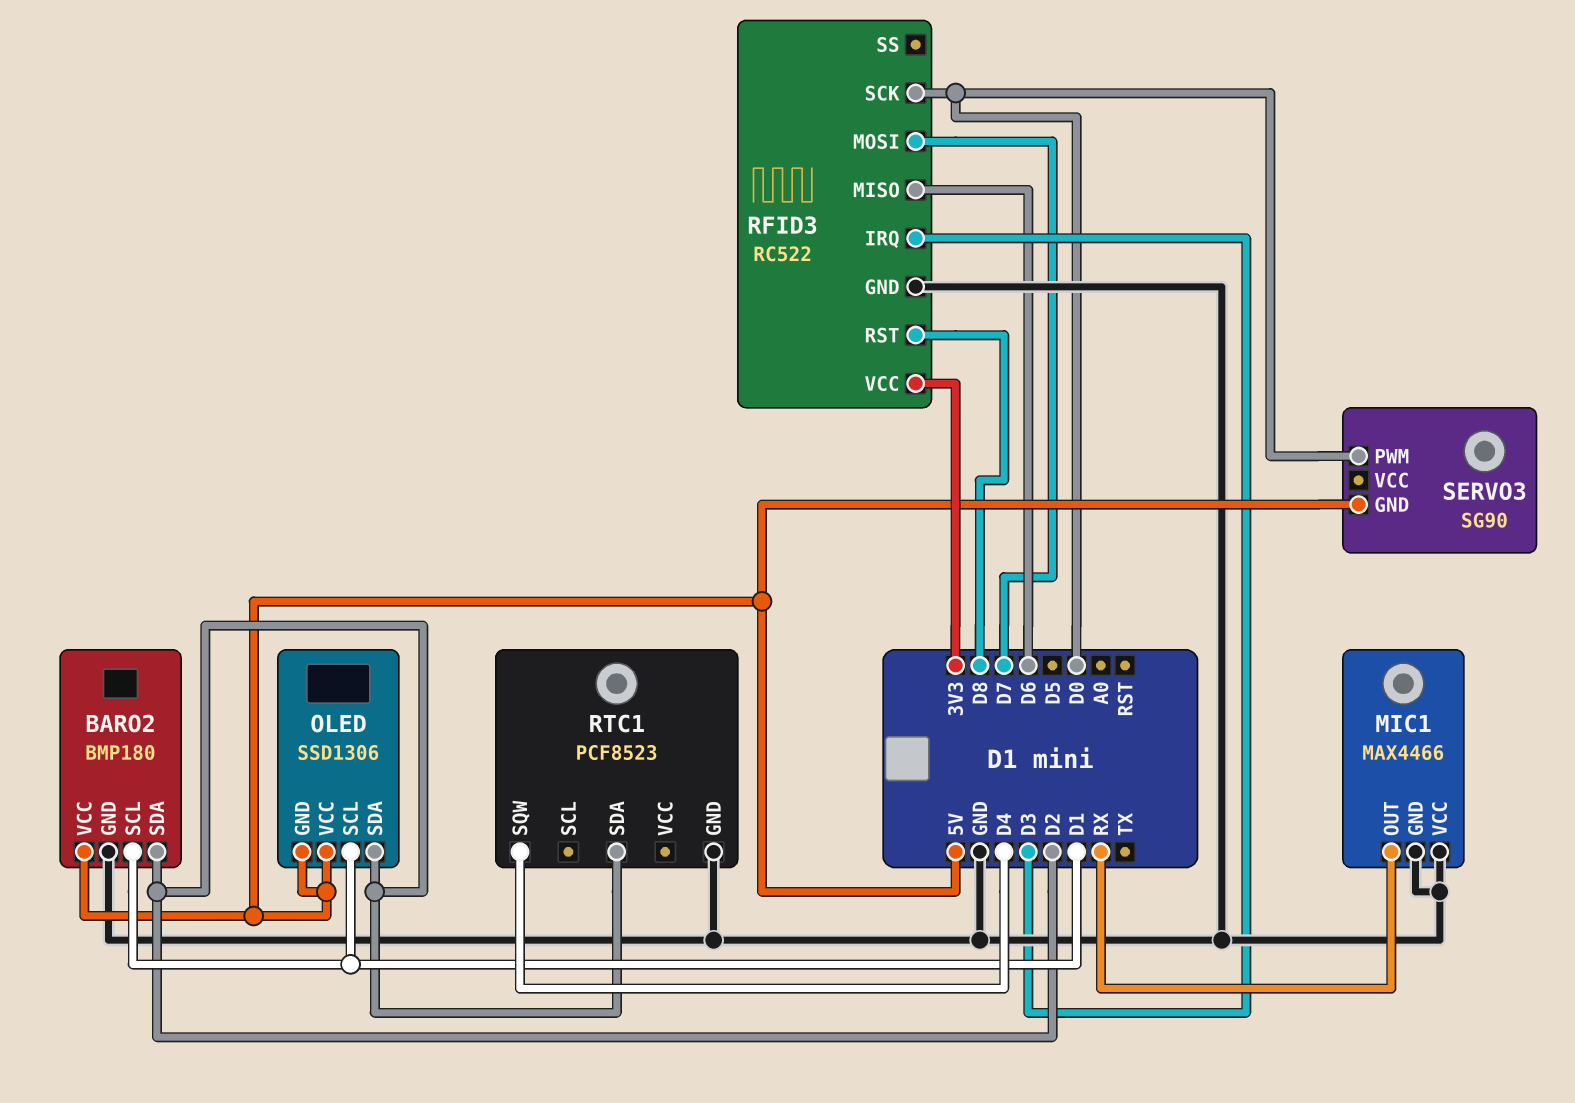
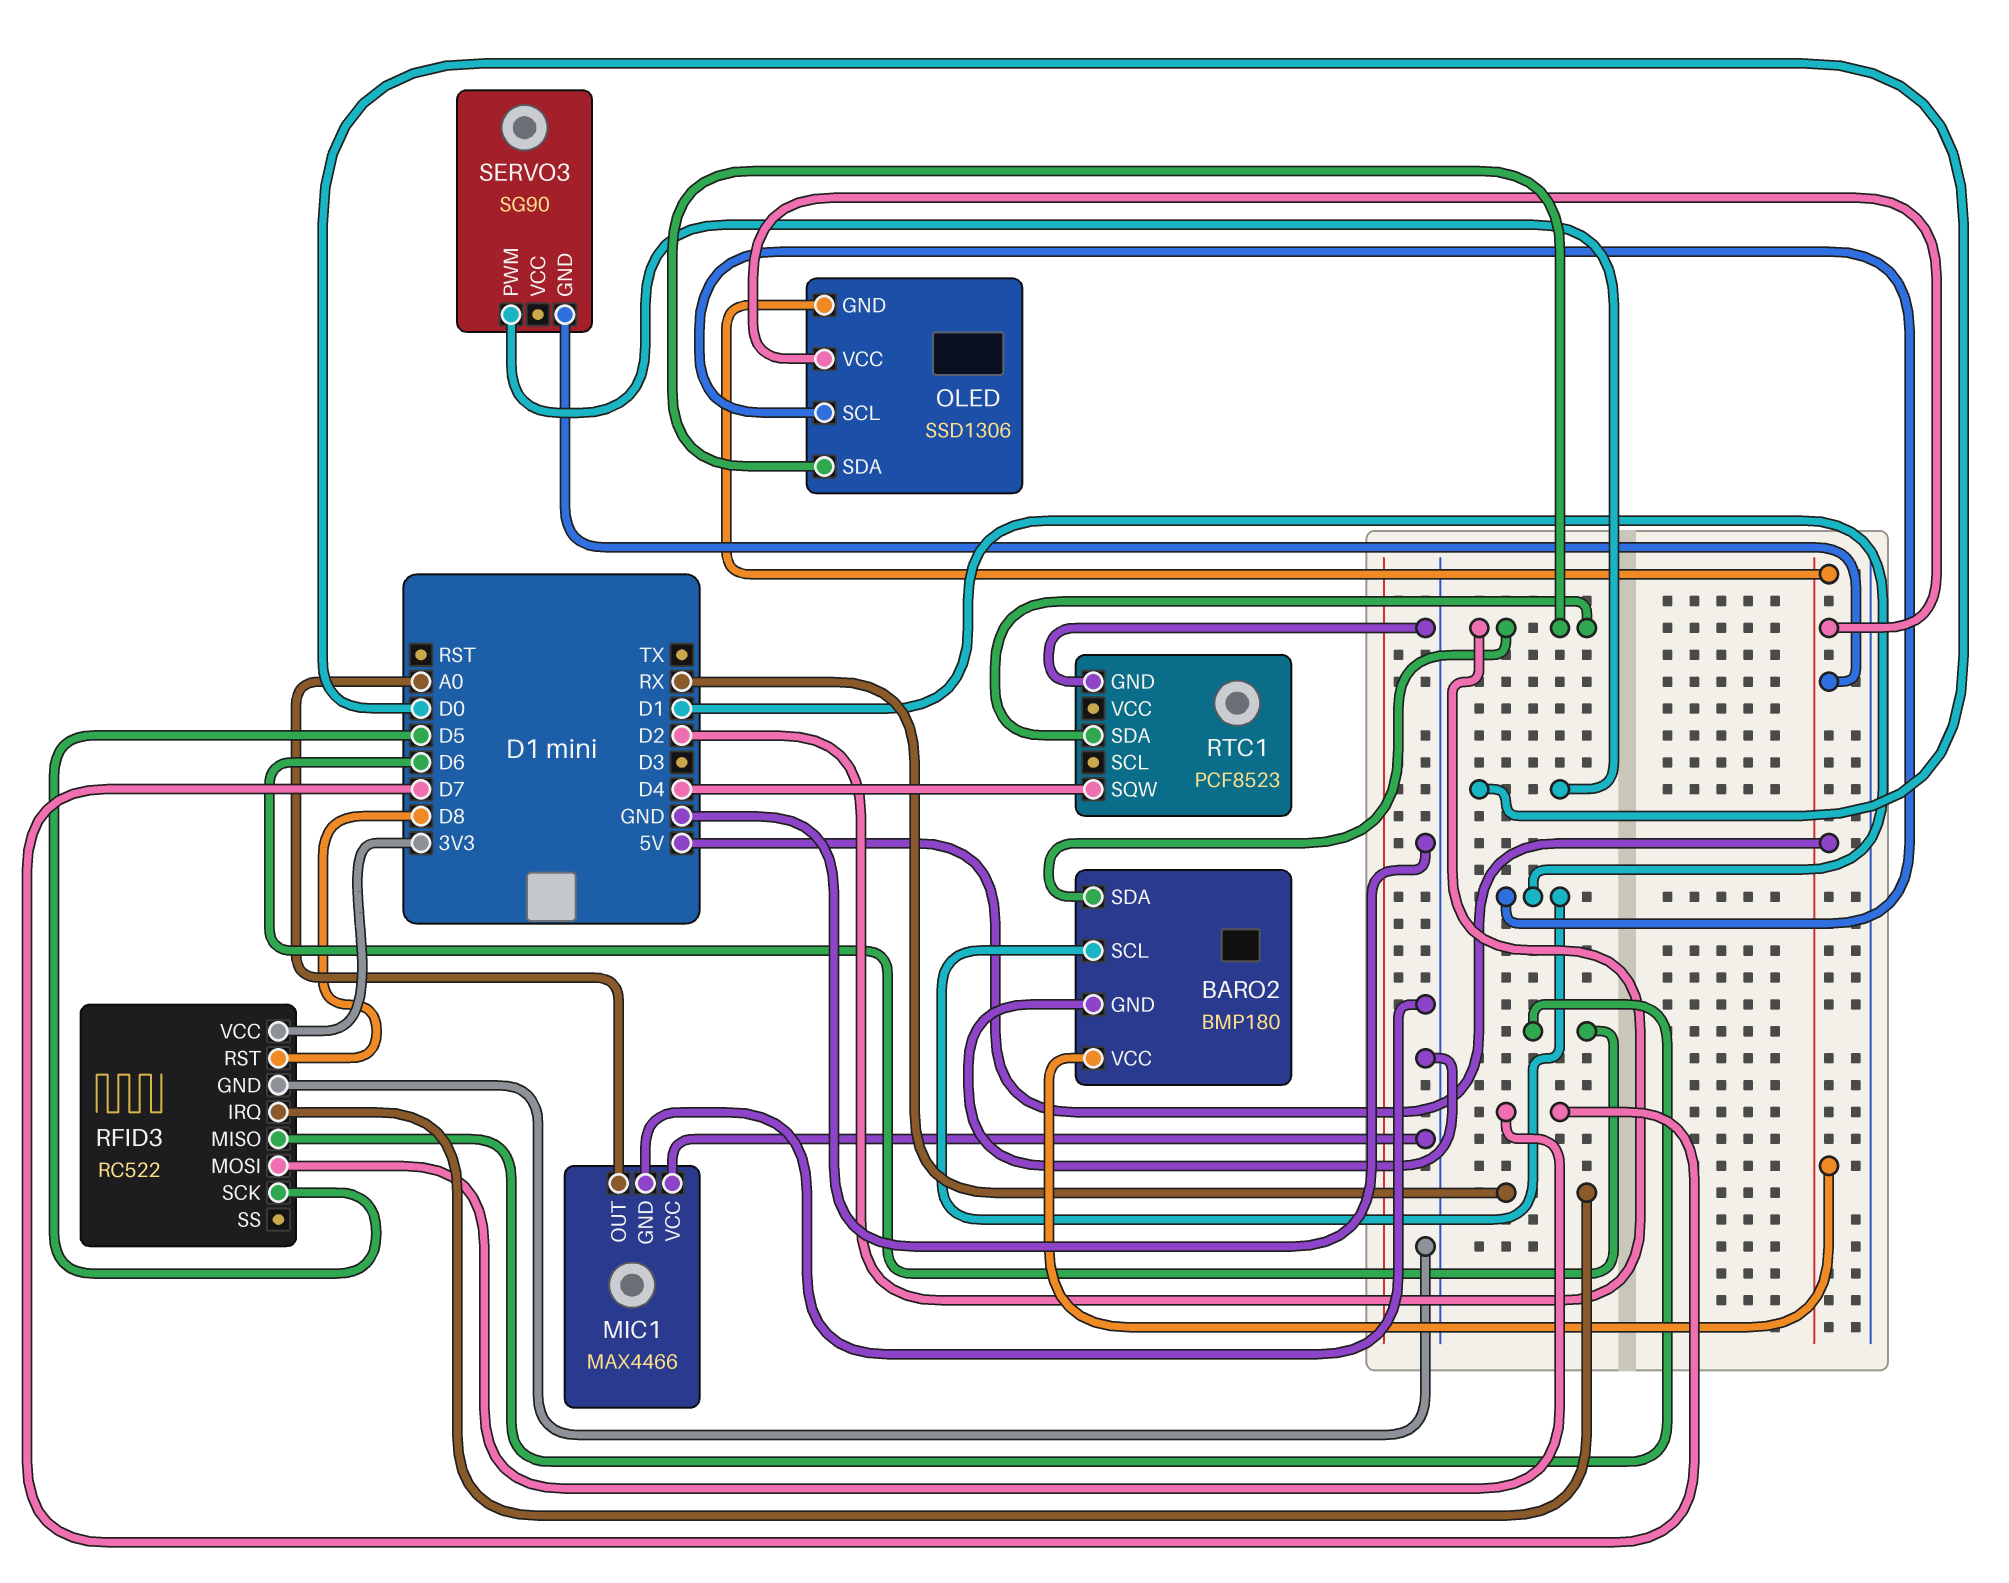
MIC1 pin OUT: RX -> A0
RFID3 pin IRQ: D3 -> RX
RFID3 pin SCK: D0 -> D5

